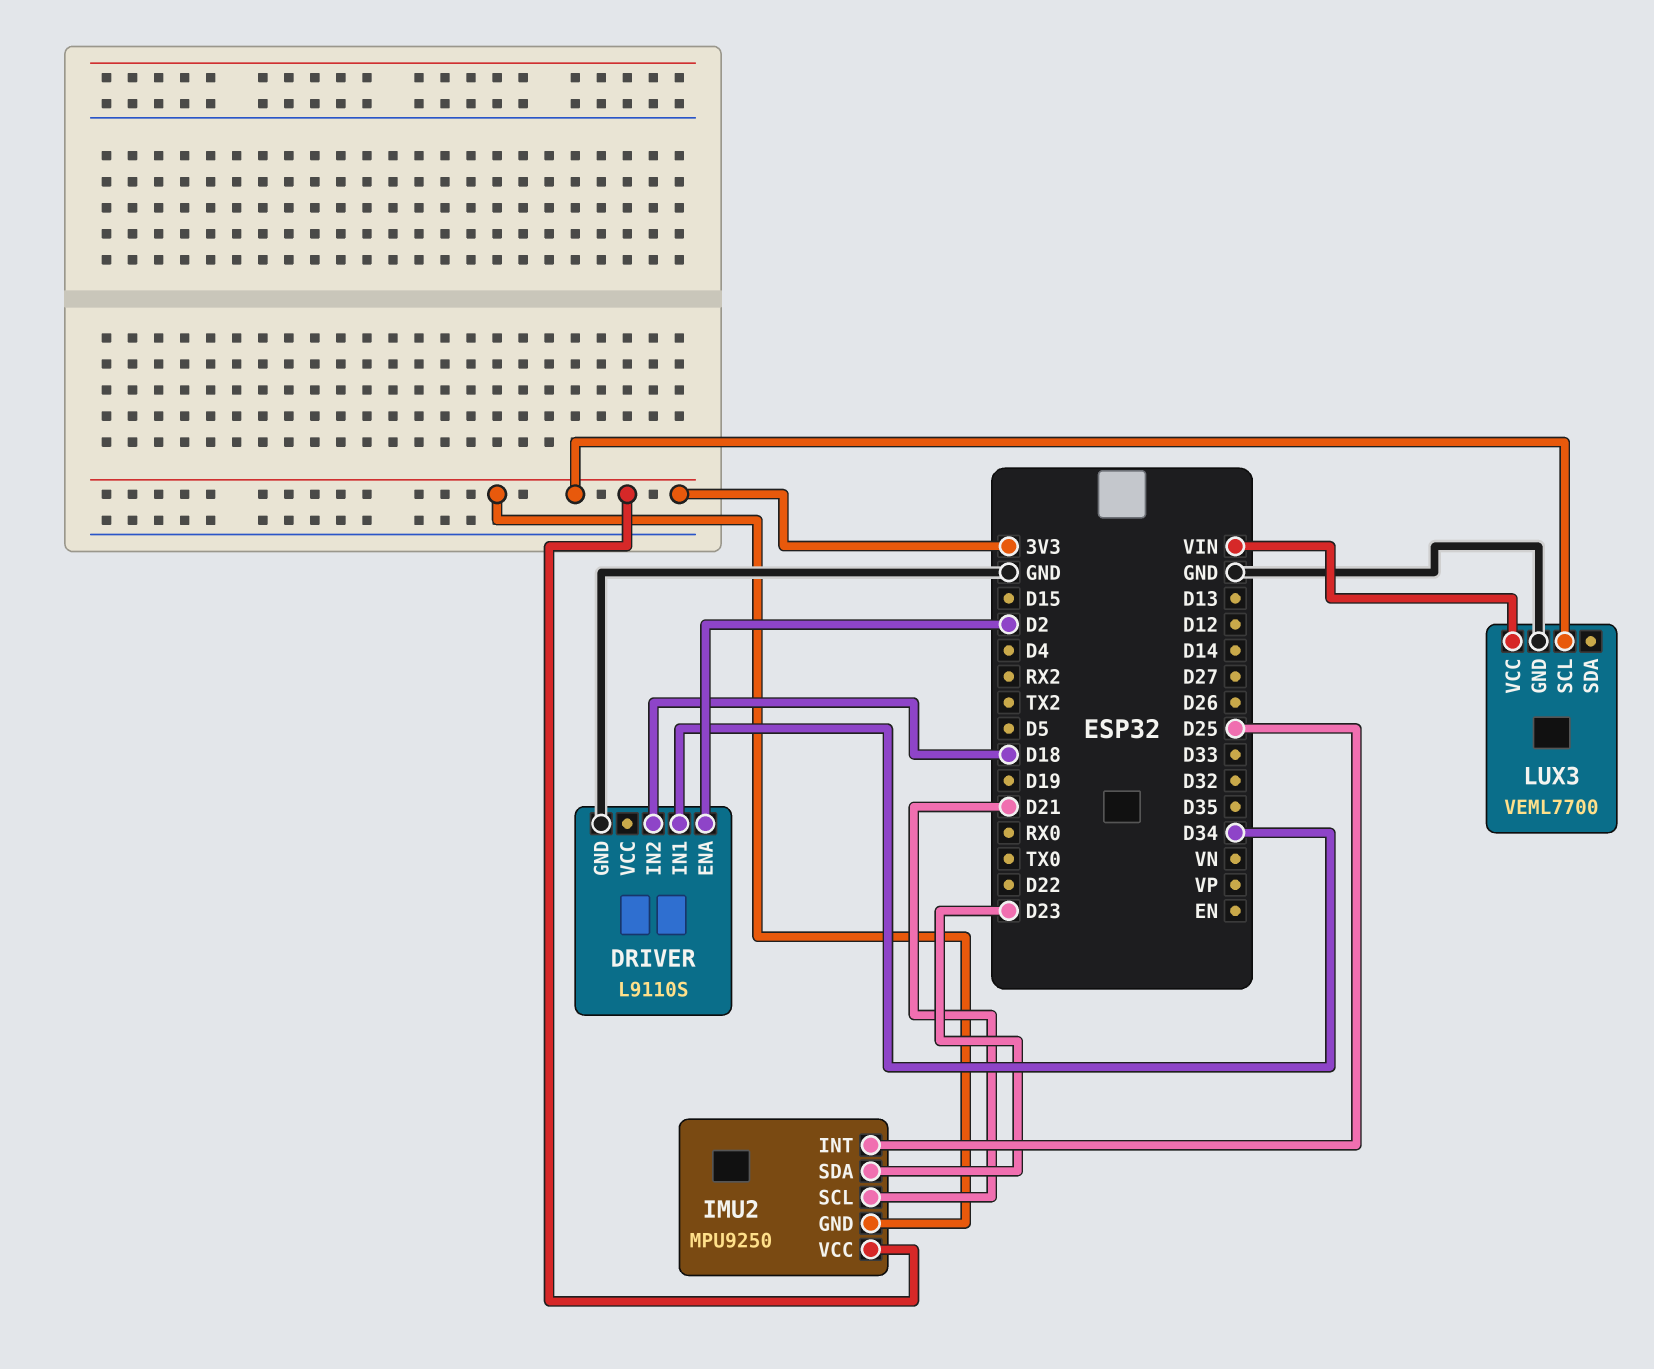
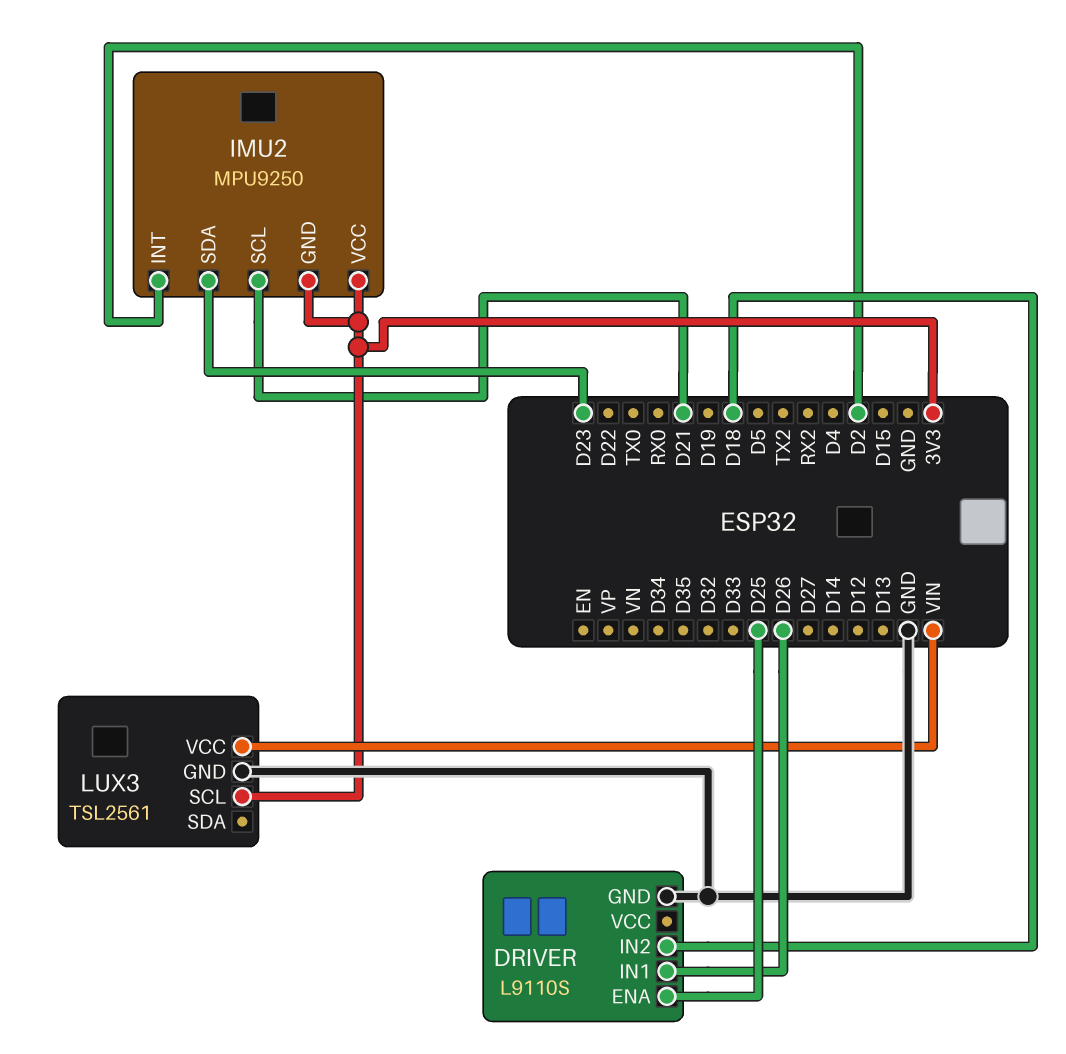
DRIVER pin ENA: D2 -> D25
DRIVER pin IN1: D34 -> D26
IMU2 pin INT: D25 -> D2
LUX3: VEML7700 -> TSL2561

